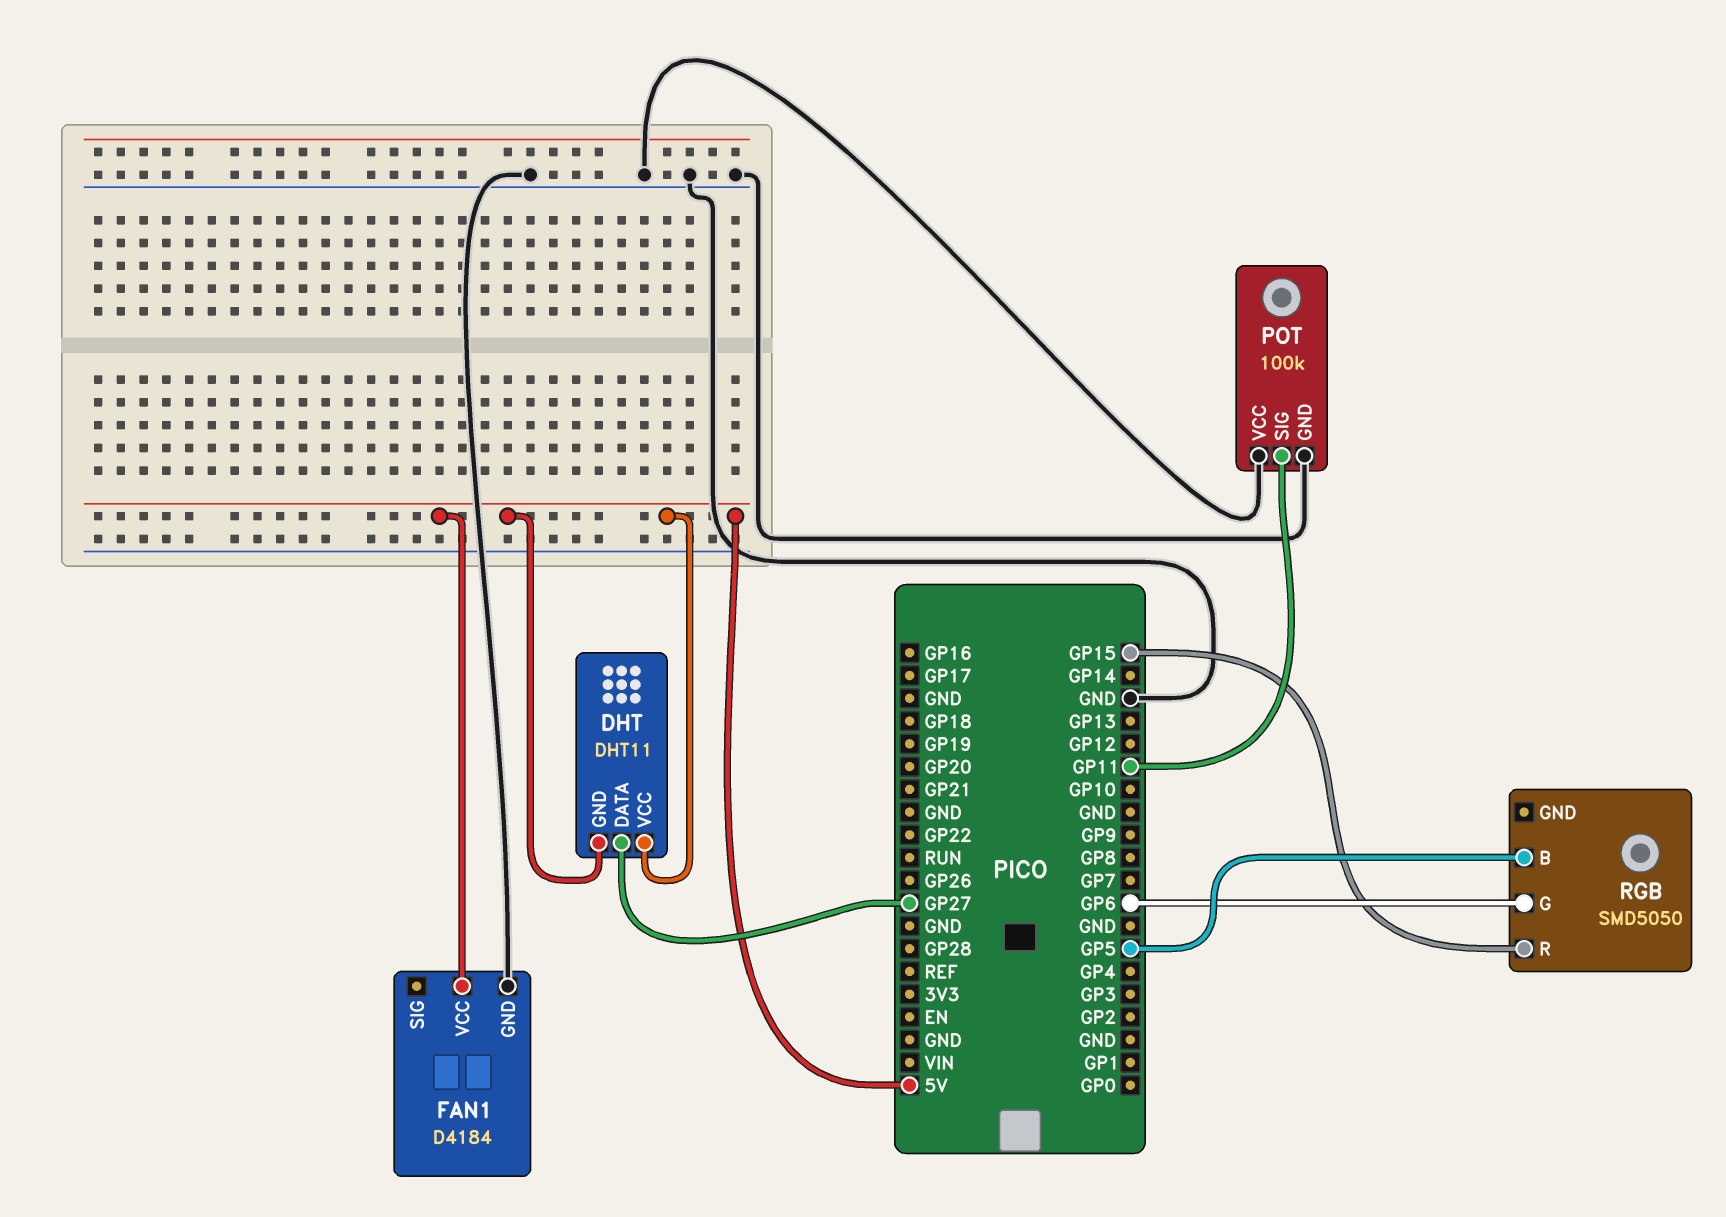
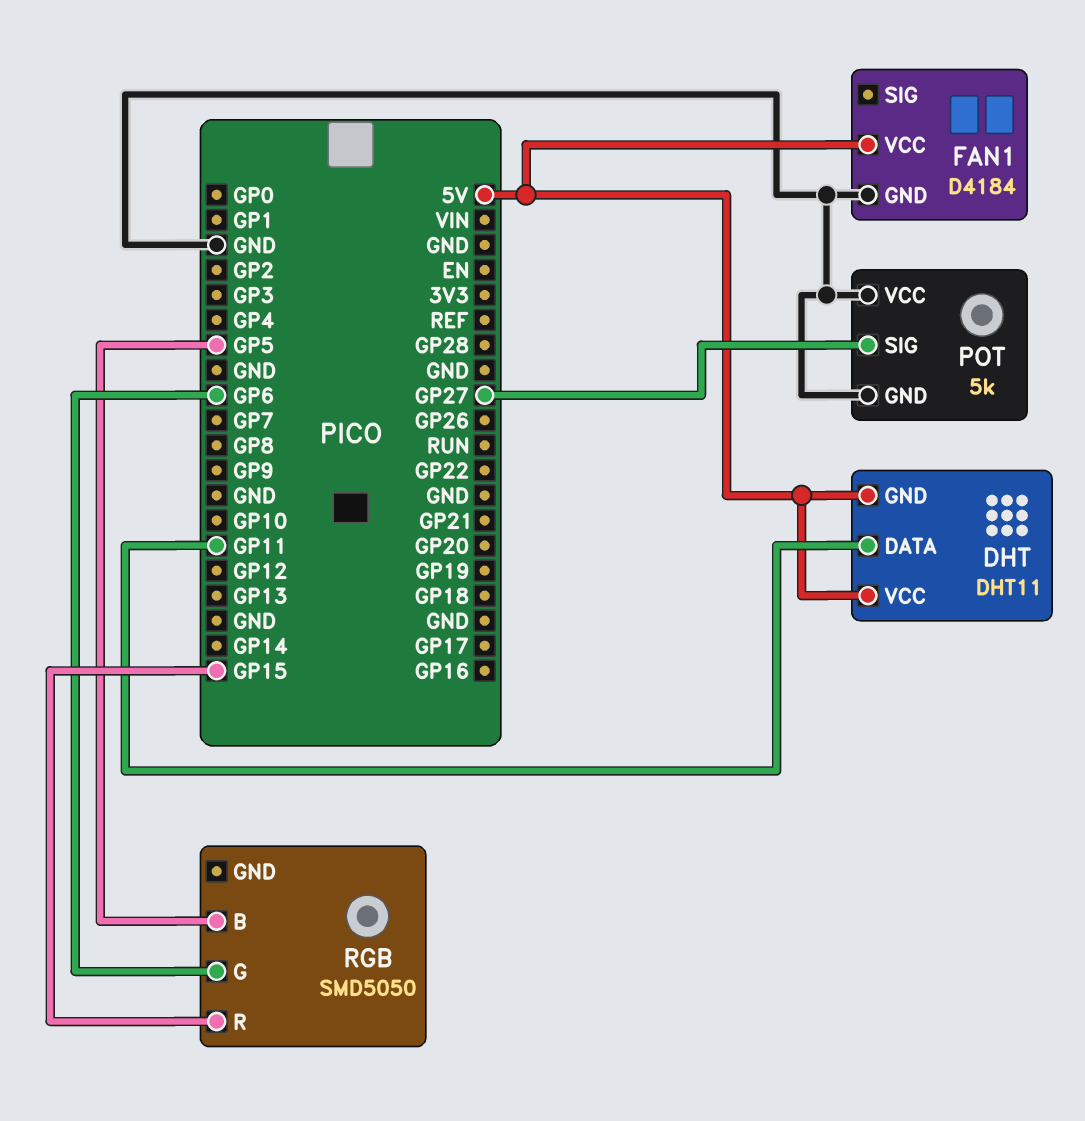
DHT pin DATA: GP27 -> GP11
POT: 100k -> 5k
POT pin SIG: GP11 -> GP27

